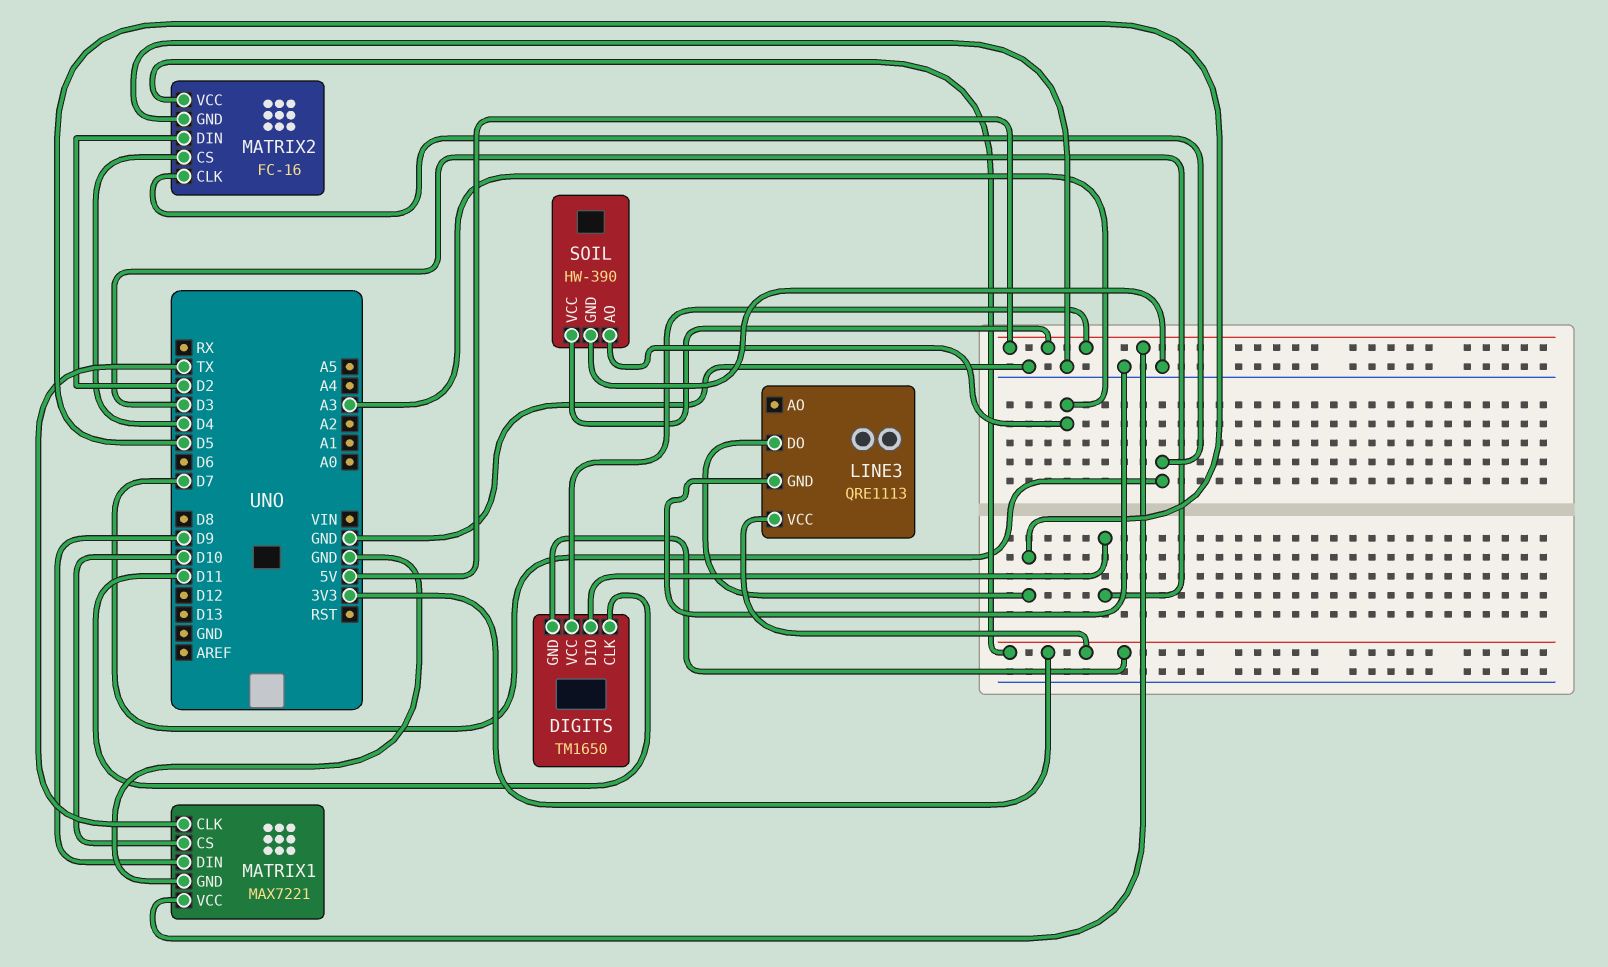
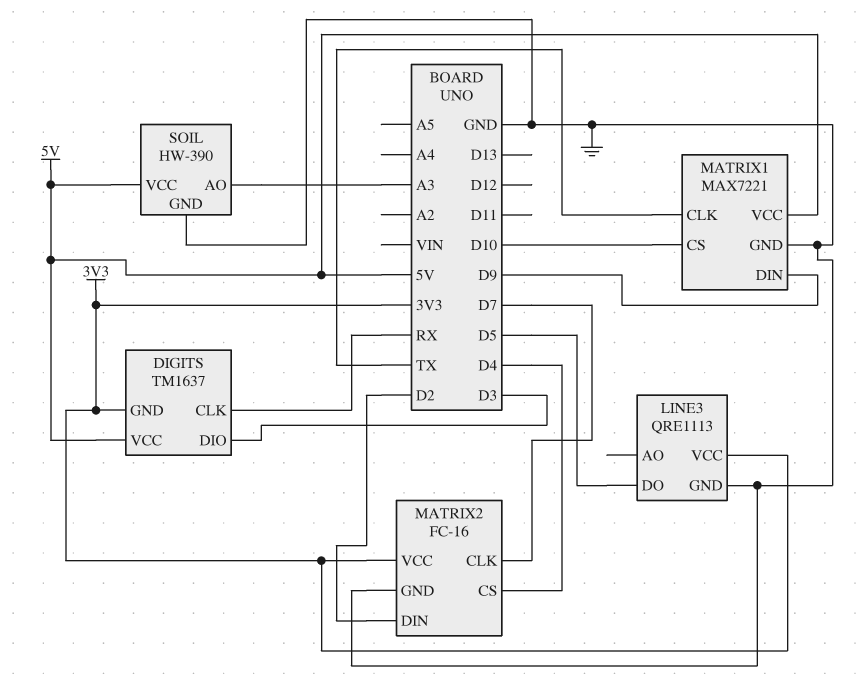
DIGITS: TM1650 -> TM1637
DIGITS pin CLK: D11 -> RX

